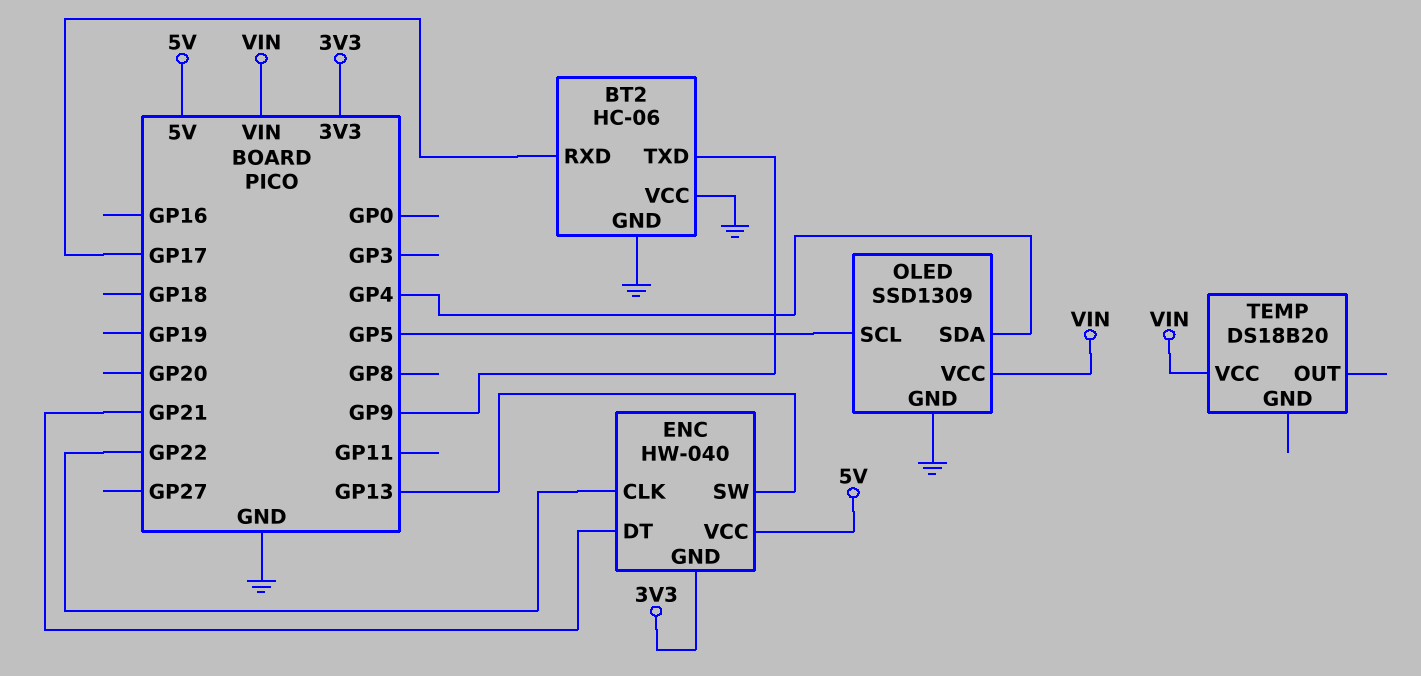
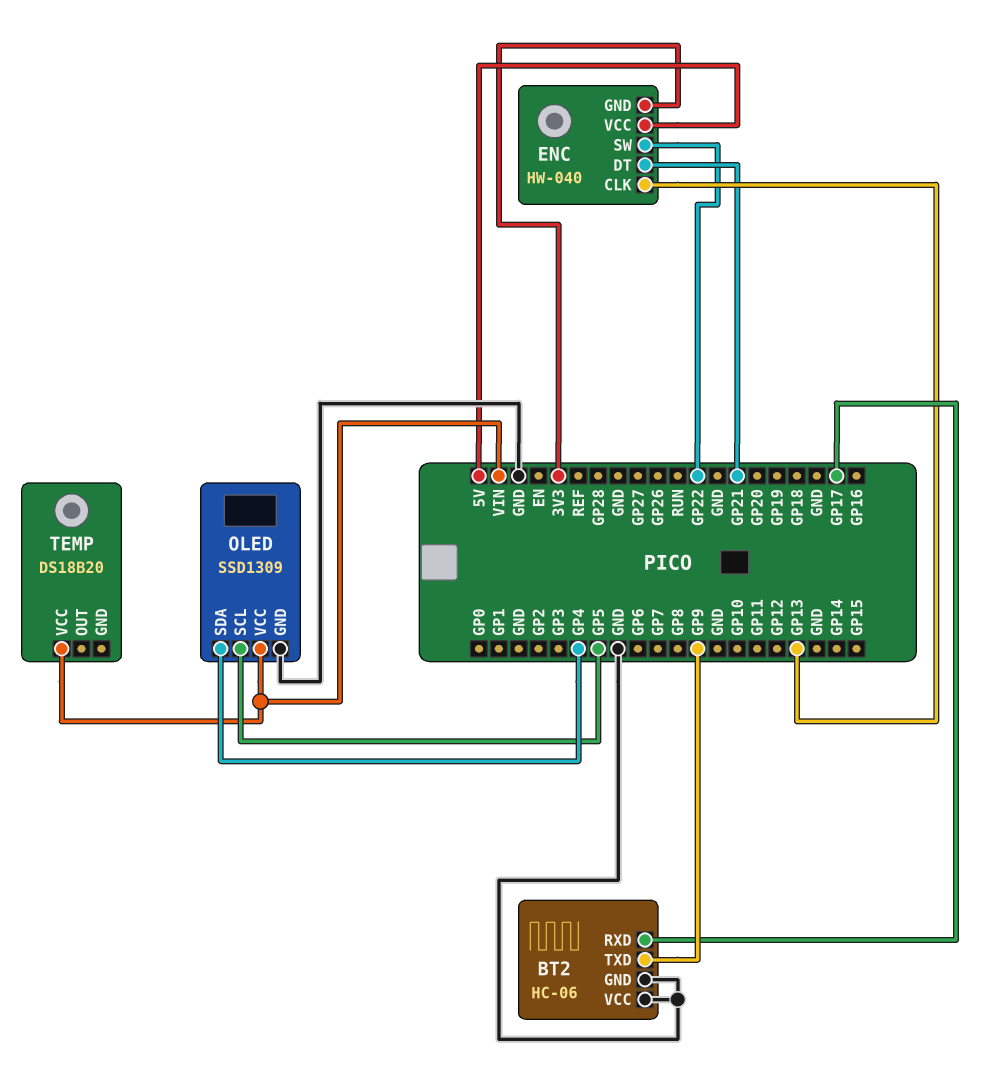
ENC pin CLK: GP22 -> GP13
ENC pin SW: GP13 -> GP22

